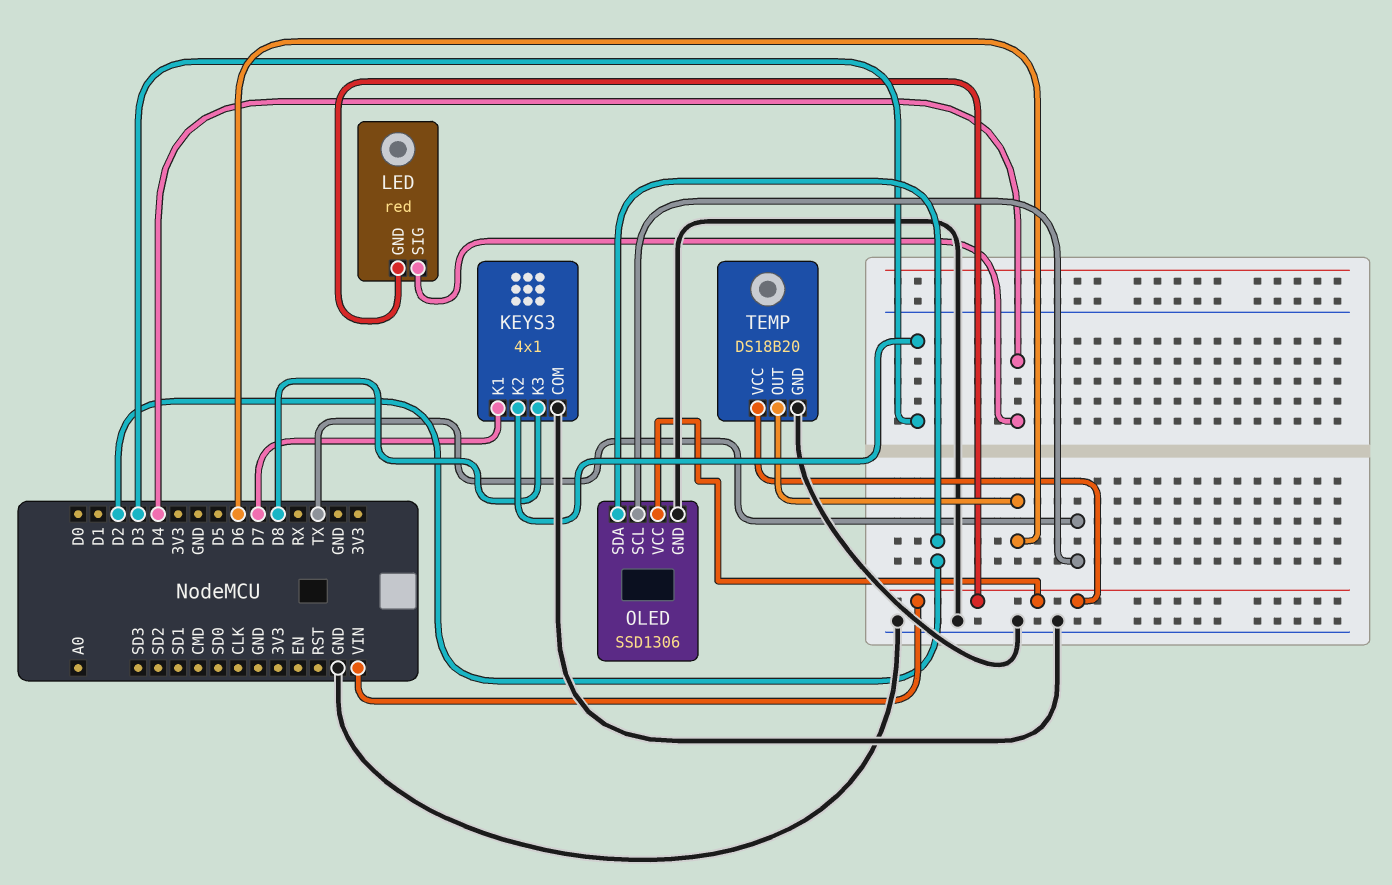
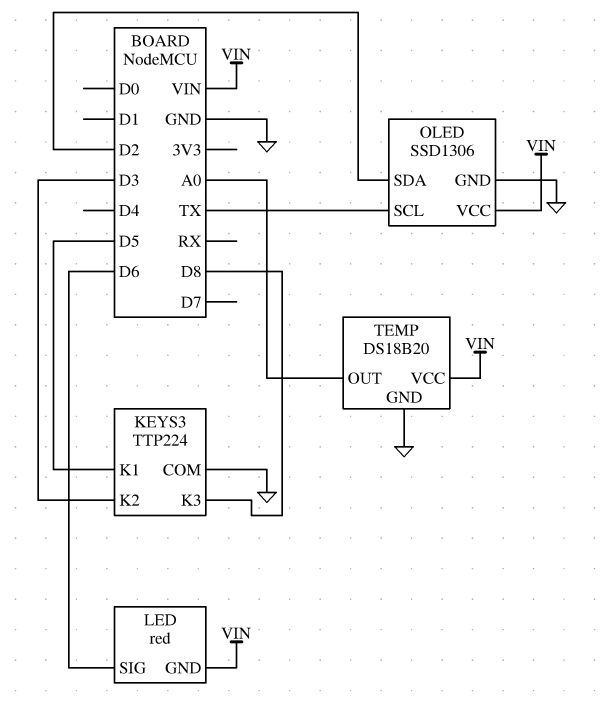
KEYS3: 4x1 -> TTP224
KEYS3 pin K1: D7 -> D5
LED pin SIG: D4 -> D6
TEMP pin OUT: D6 -> A0

